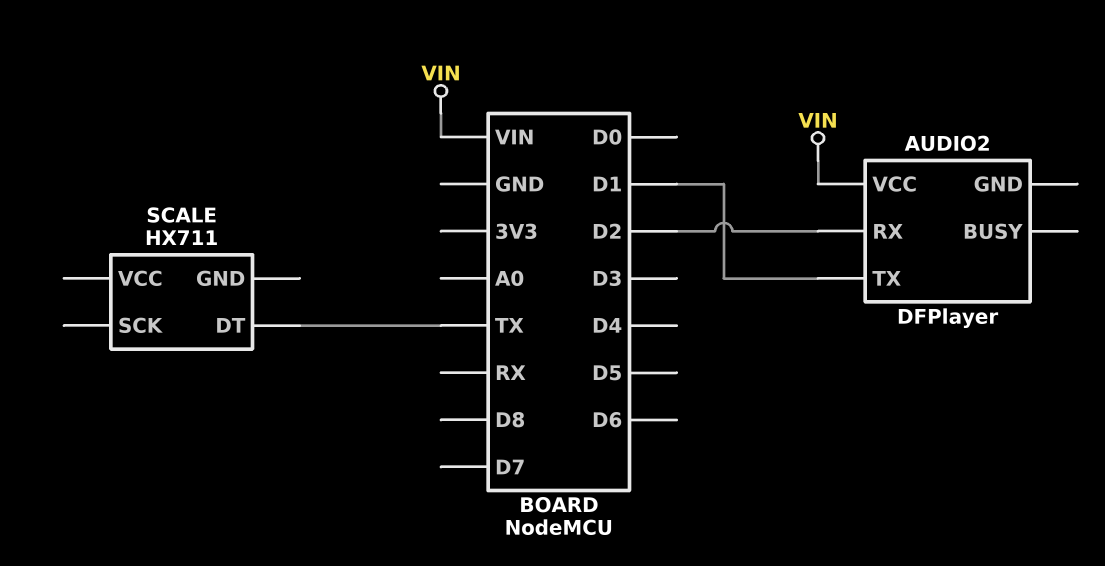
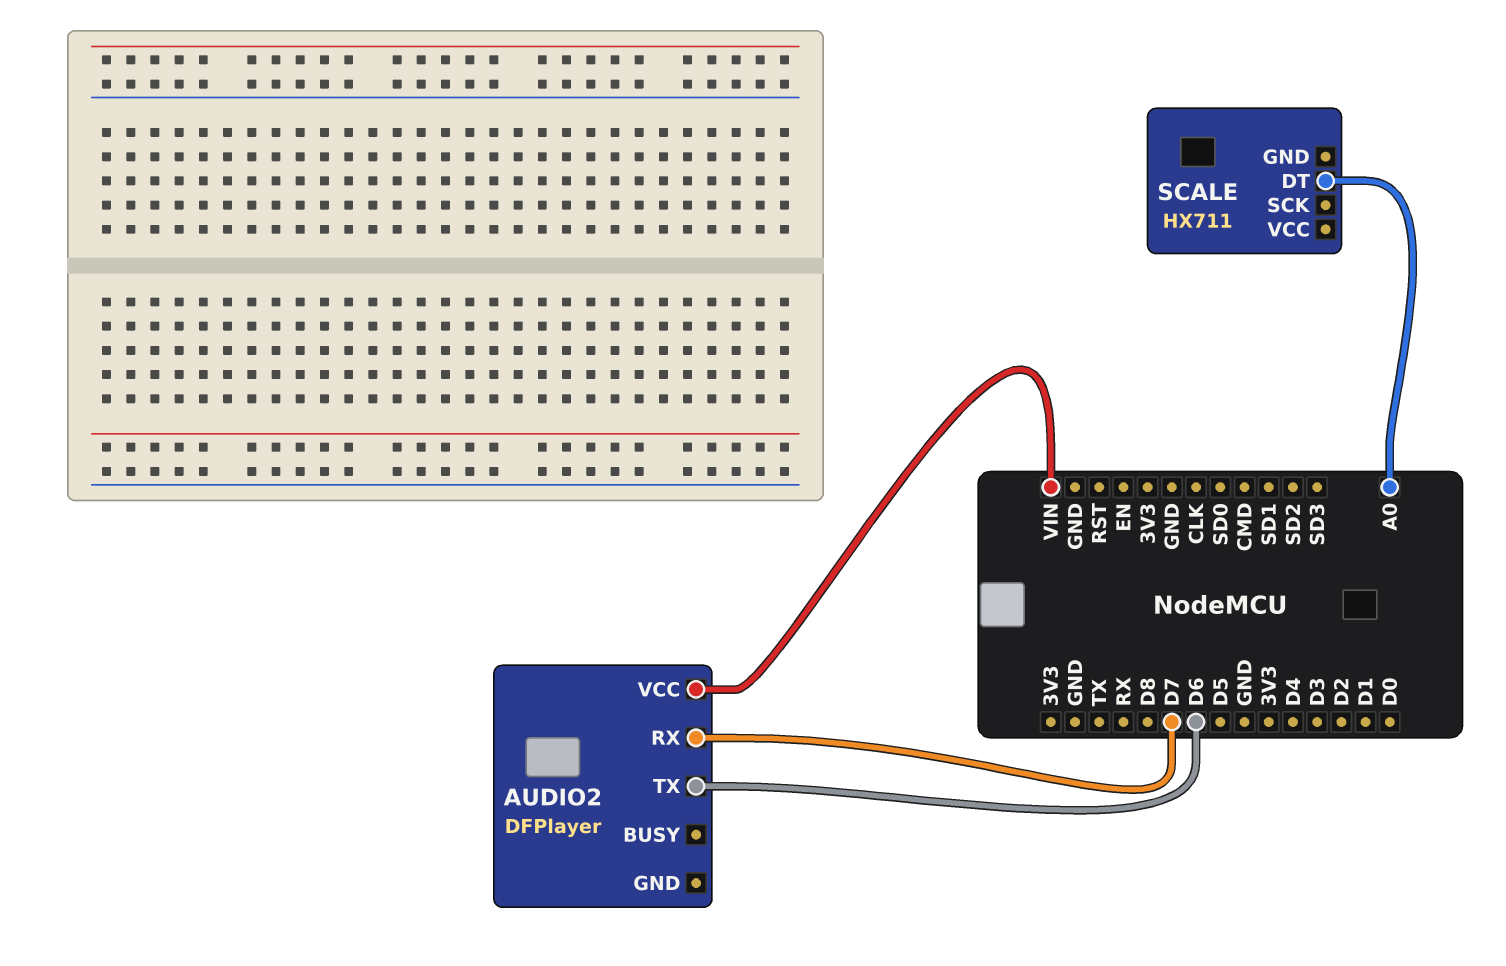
AUDIO2 pin RX: D2 -> D7
AUDIO2 pin TX: D1 -> D6
SCALE pin DT: TX -> A0

